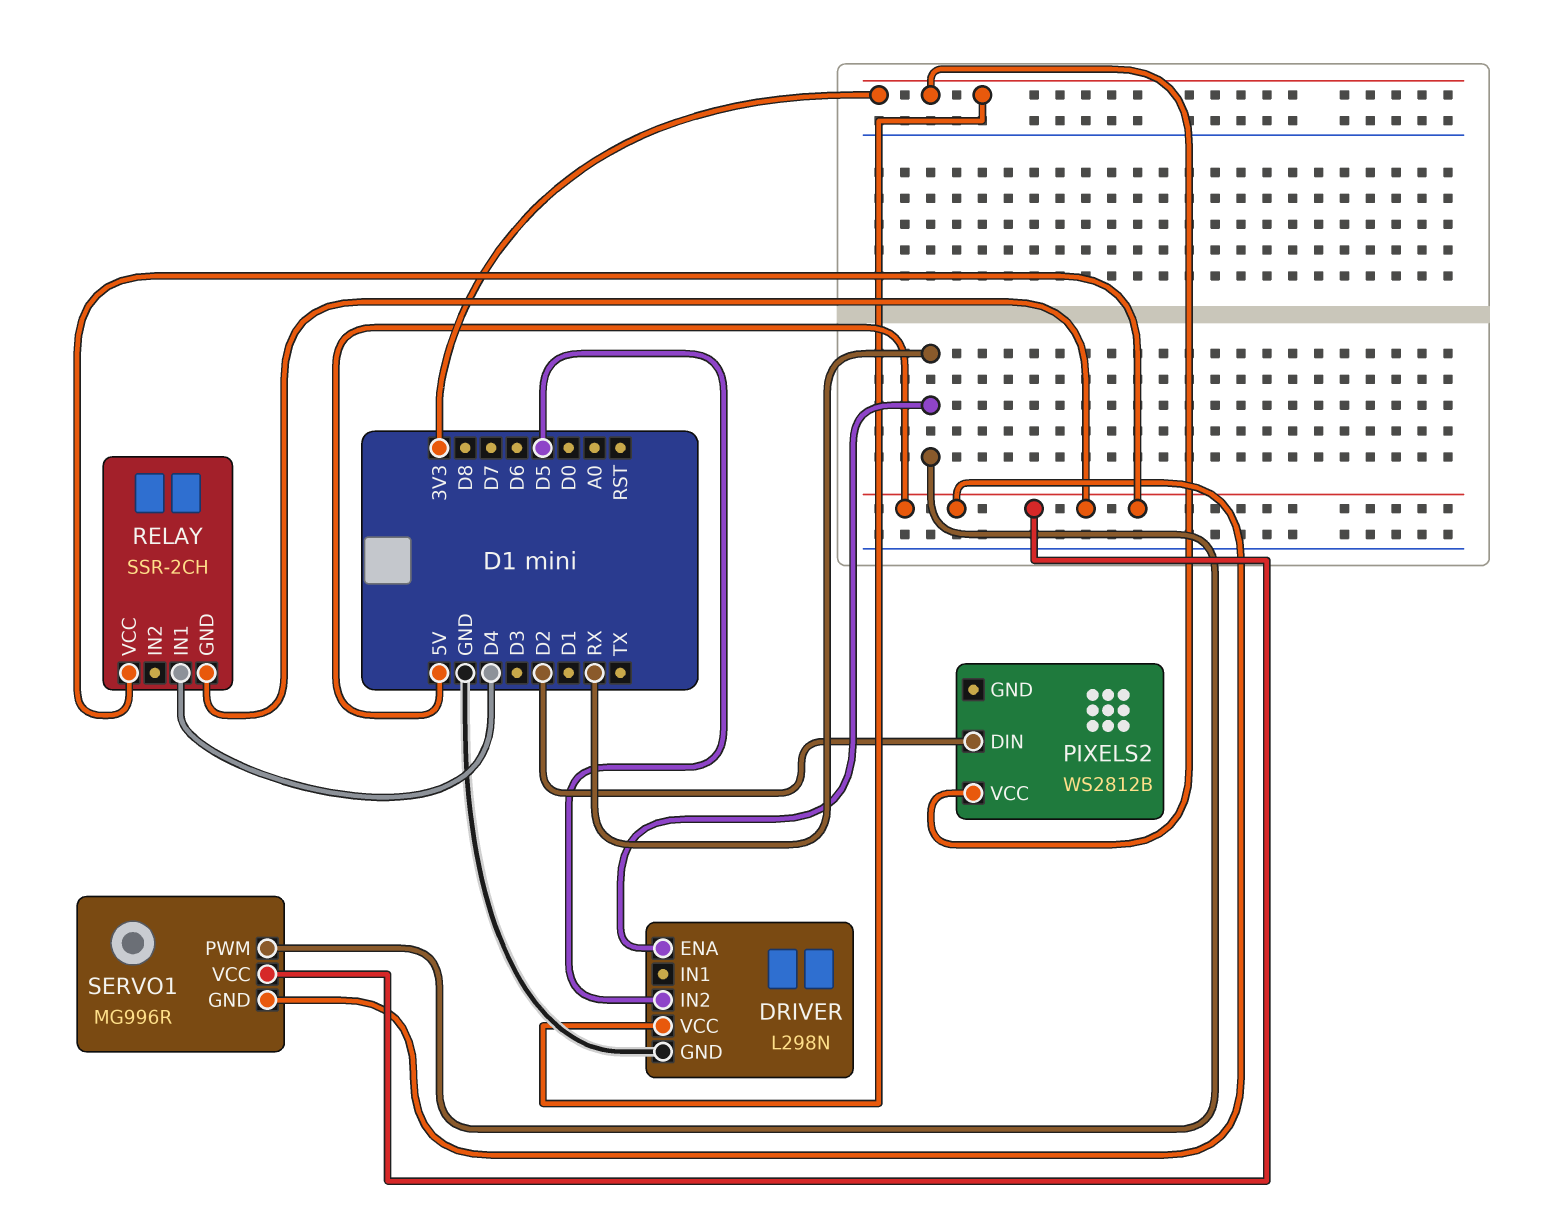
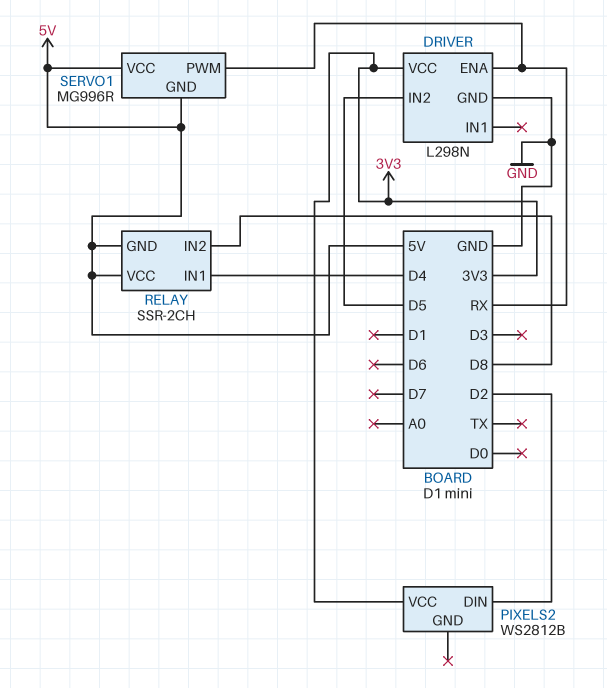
RELAY pin IN2: none -> D8

